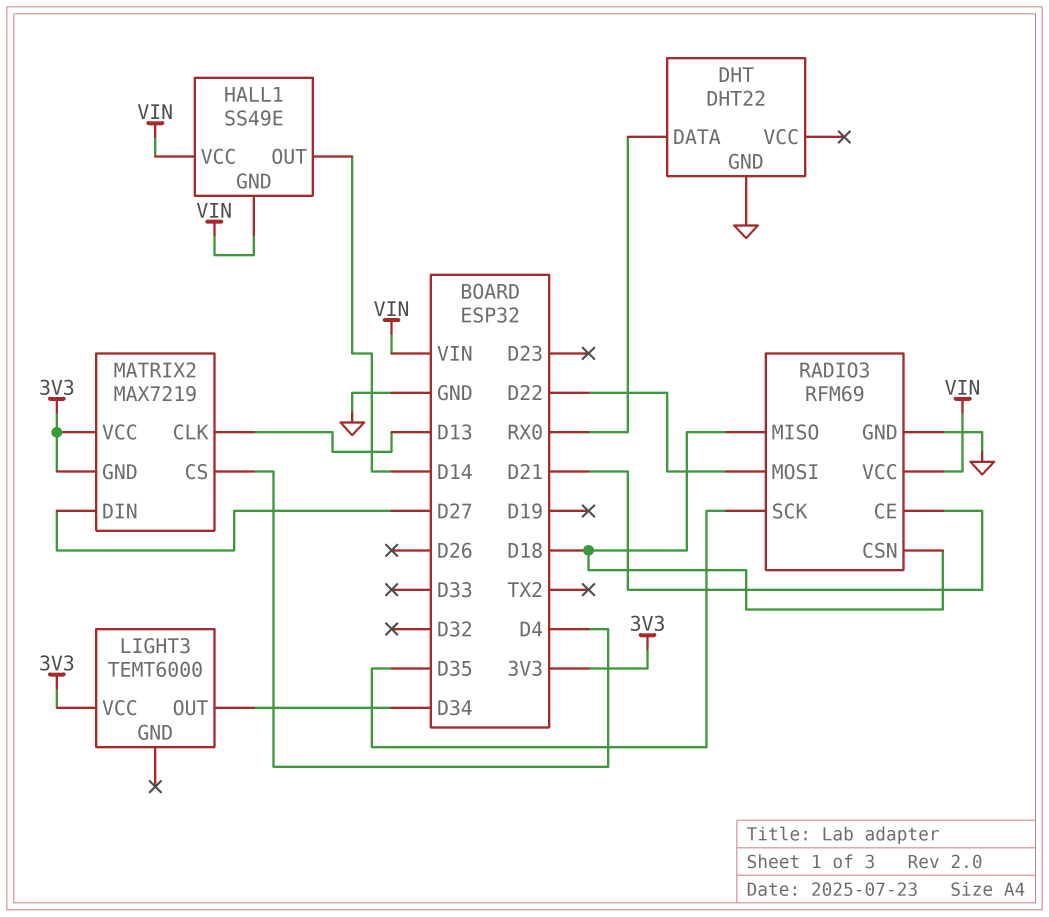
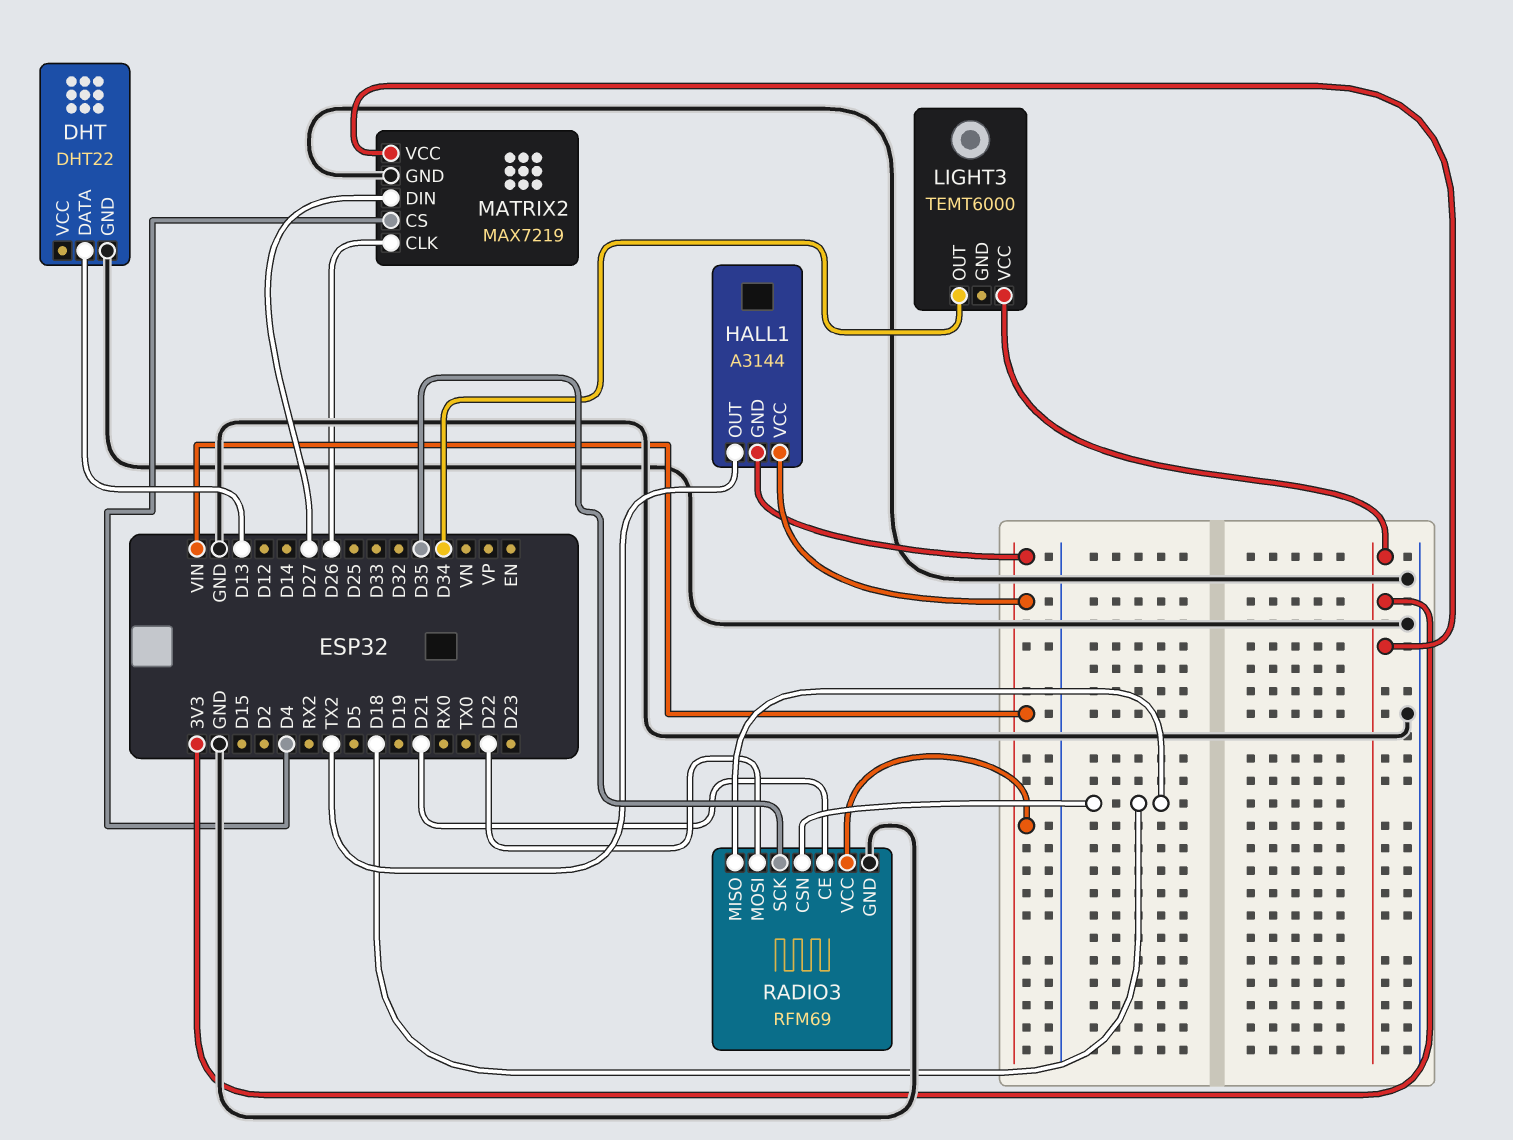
DHT pin DATA: RX0 -> D13
HALL1: SS49E -> A3144
HALL1 pin OUT: D14 -> TX2
MATRIX2 pin CLK: D13 -> D26
MATRIX2 pin GND: 3V3 -> GND

